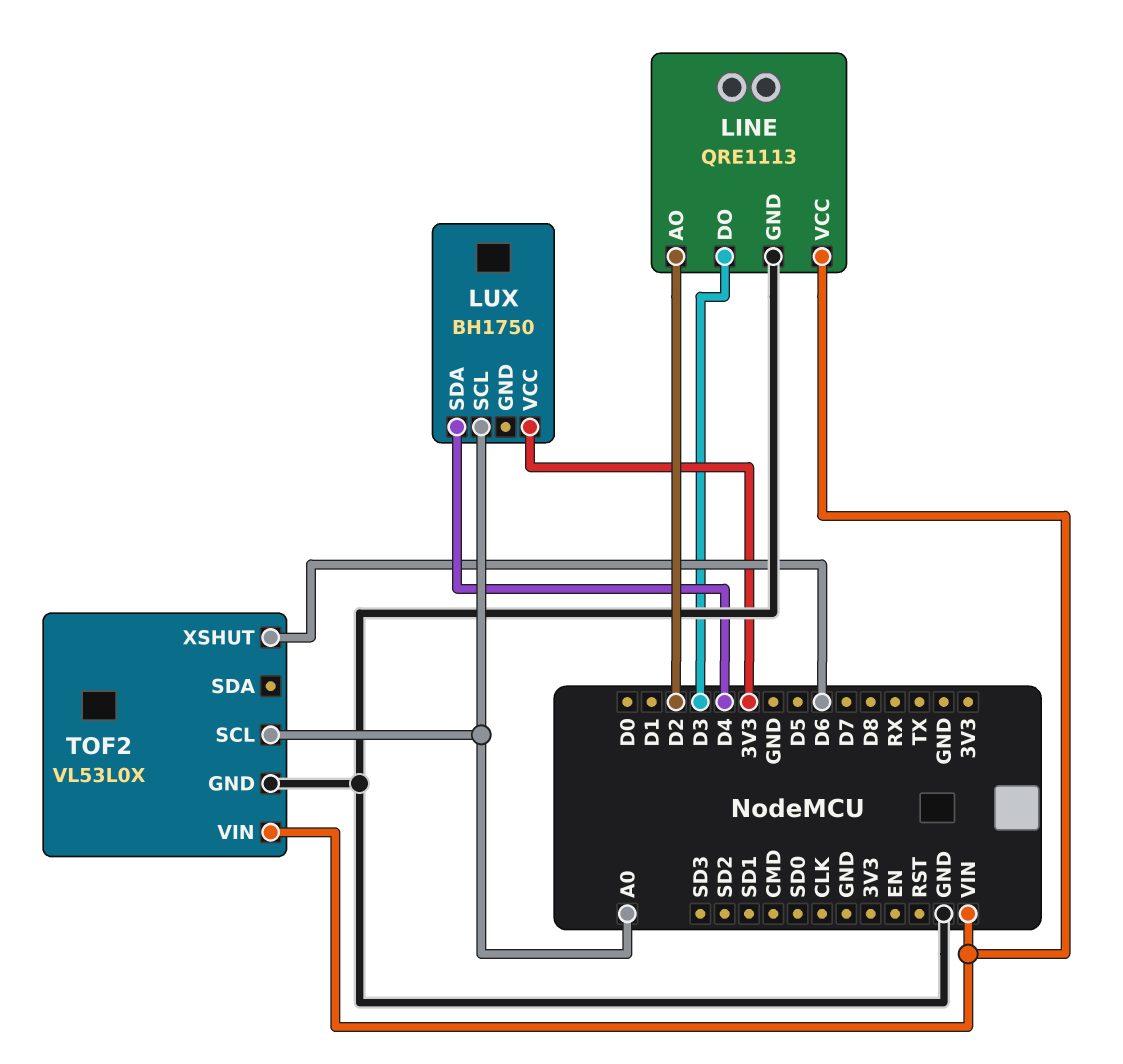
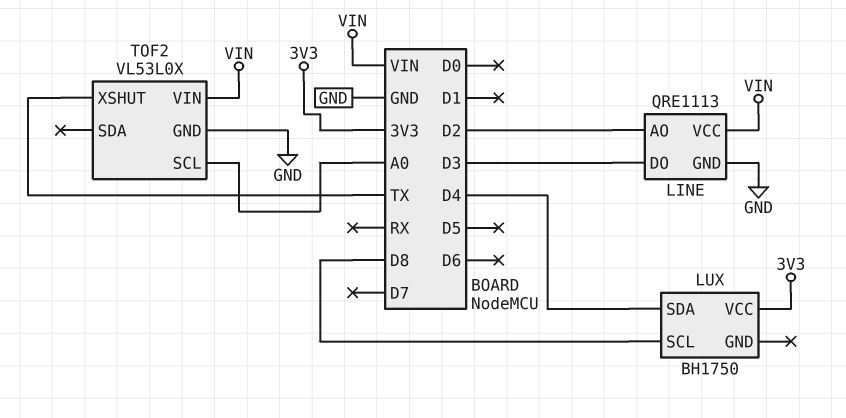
LUX pin SCL: A0 -> D8
TOF2 pin XSHUT: D6 -> TX

